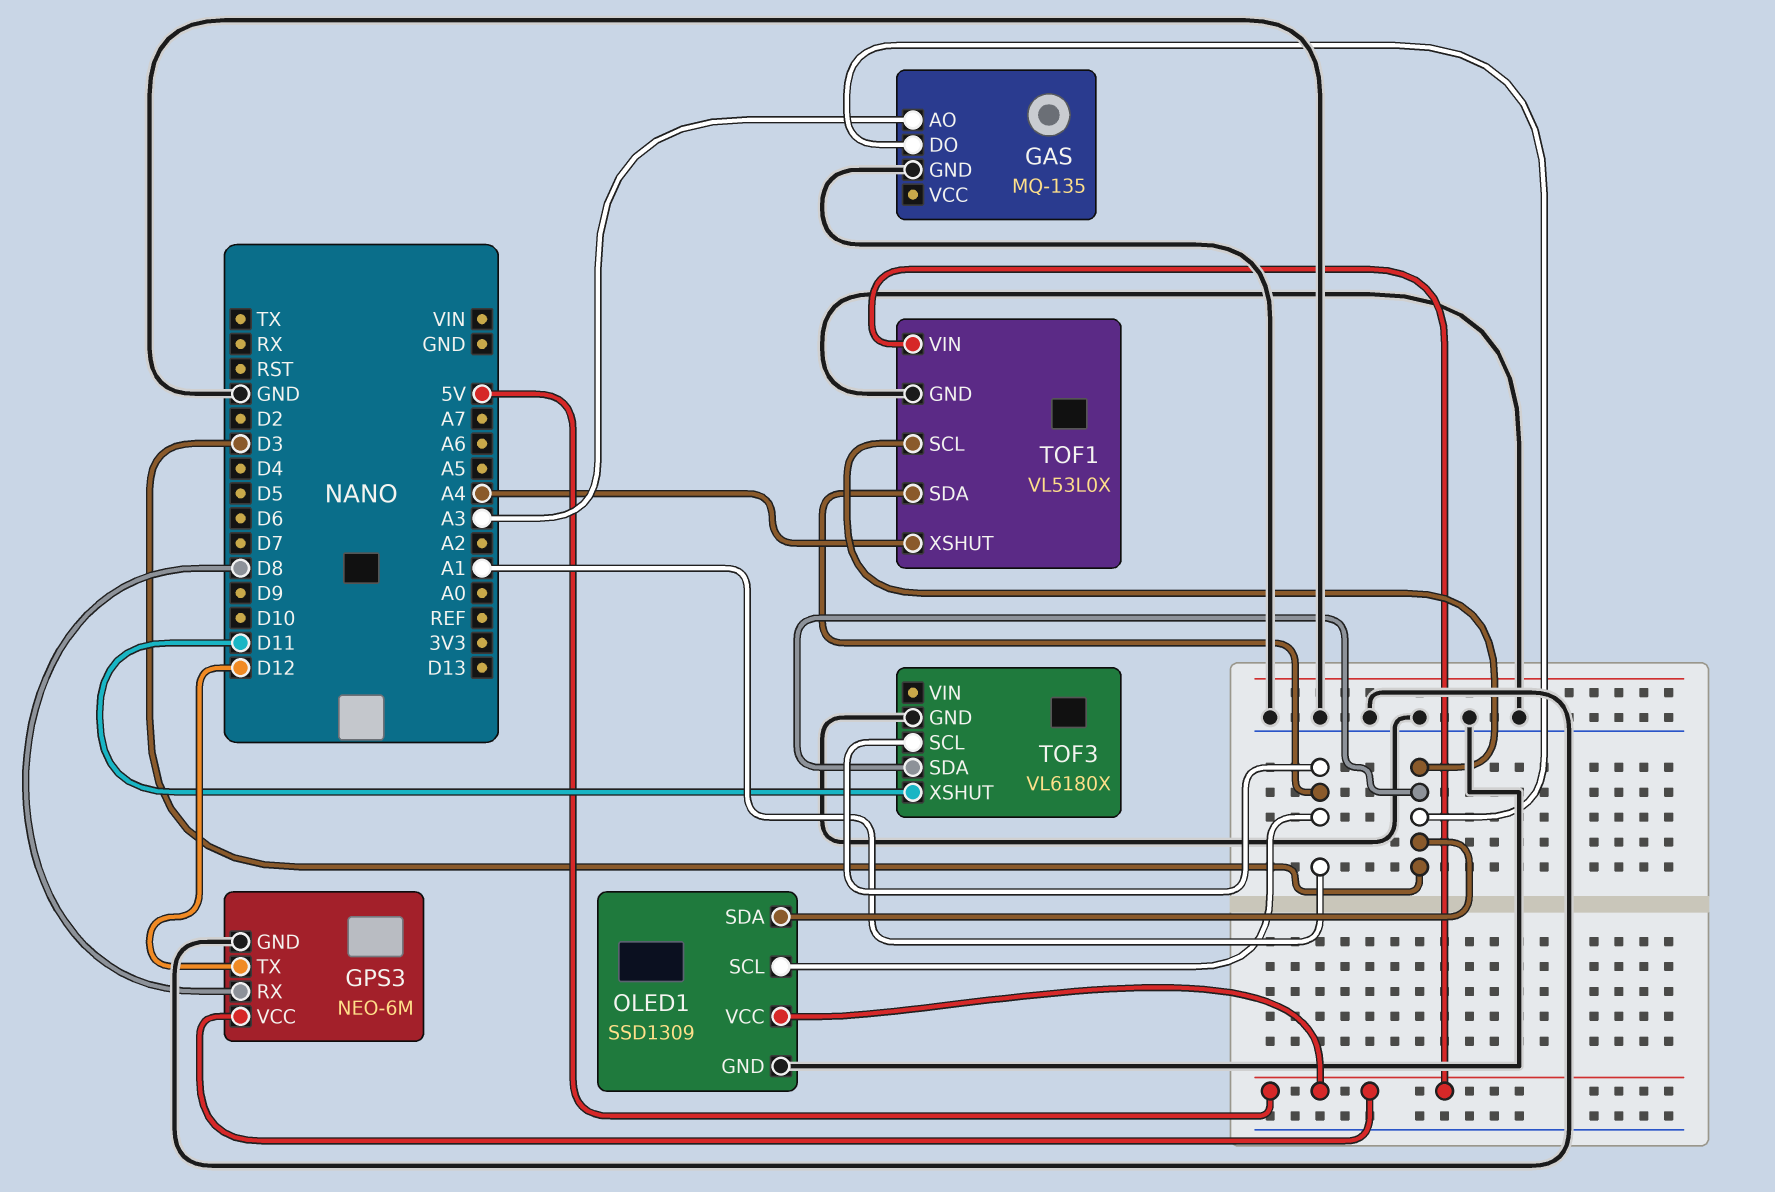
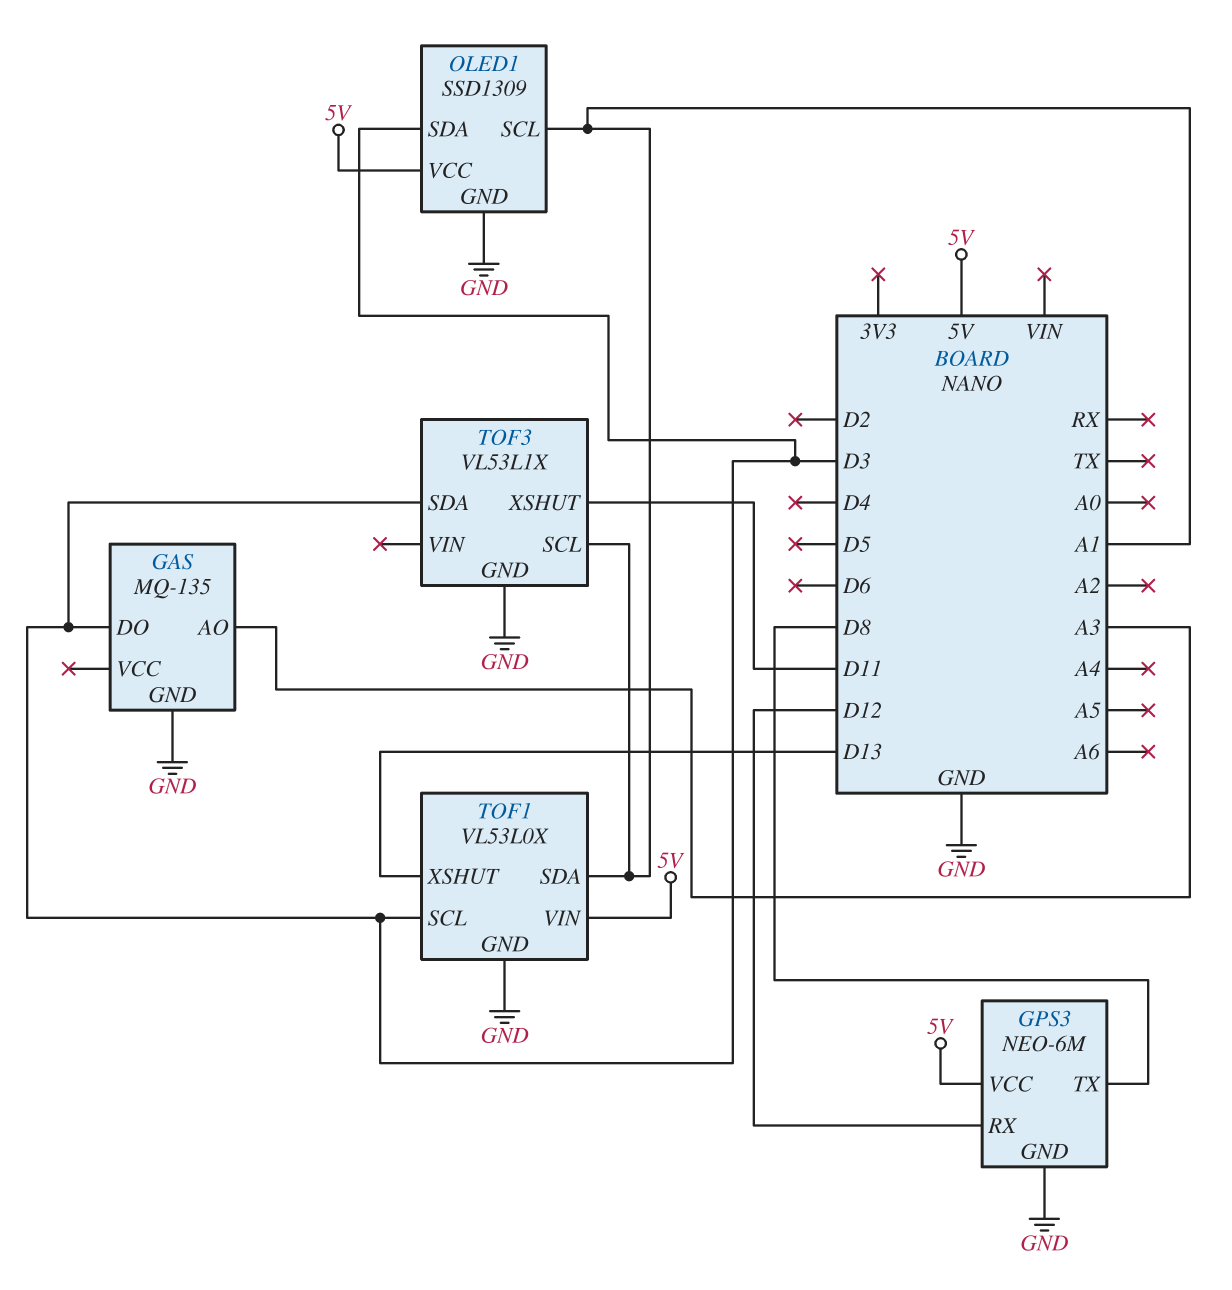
GPS3 pin RX: D8 -> D12
GPS3 pin TX: D12 -> D8
TOF1 pin XSHUT: A4 -> D13
TOF3: VL6180X -> VL53L1X

